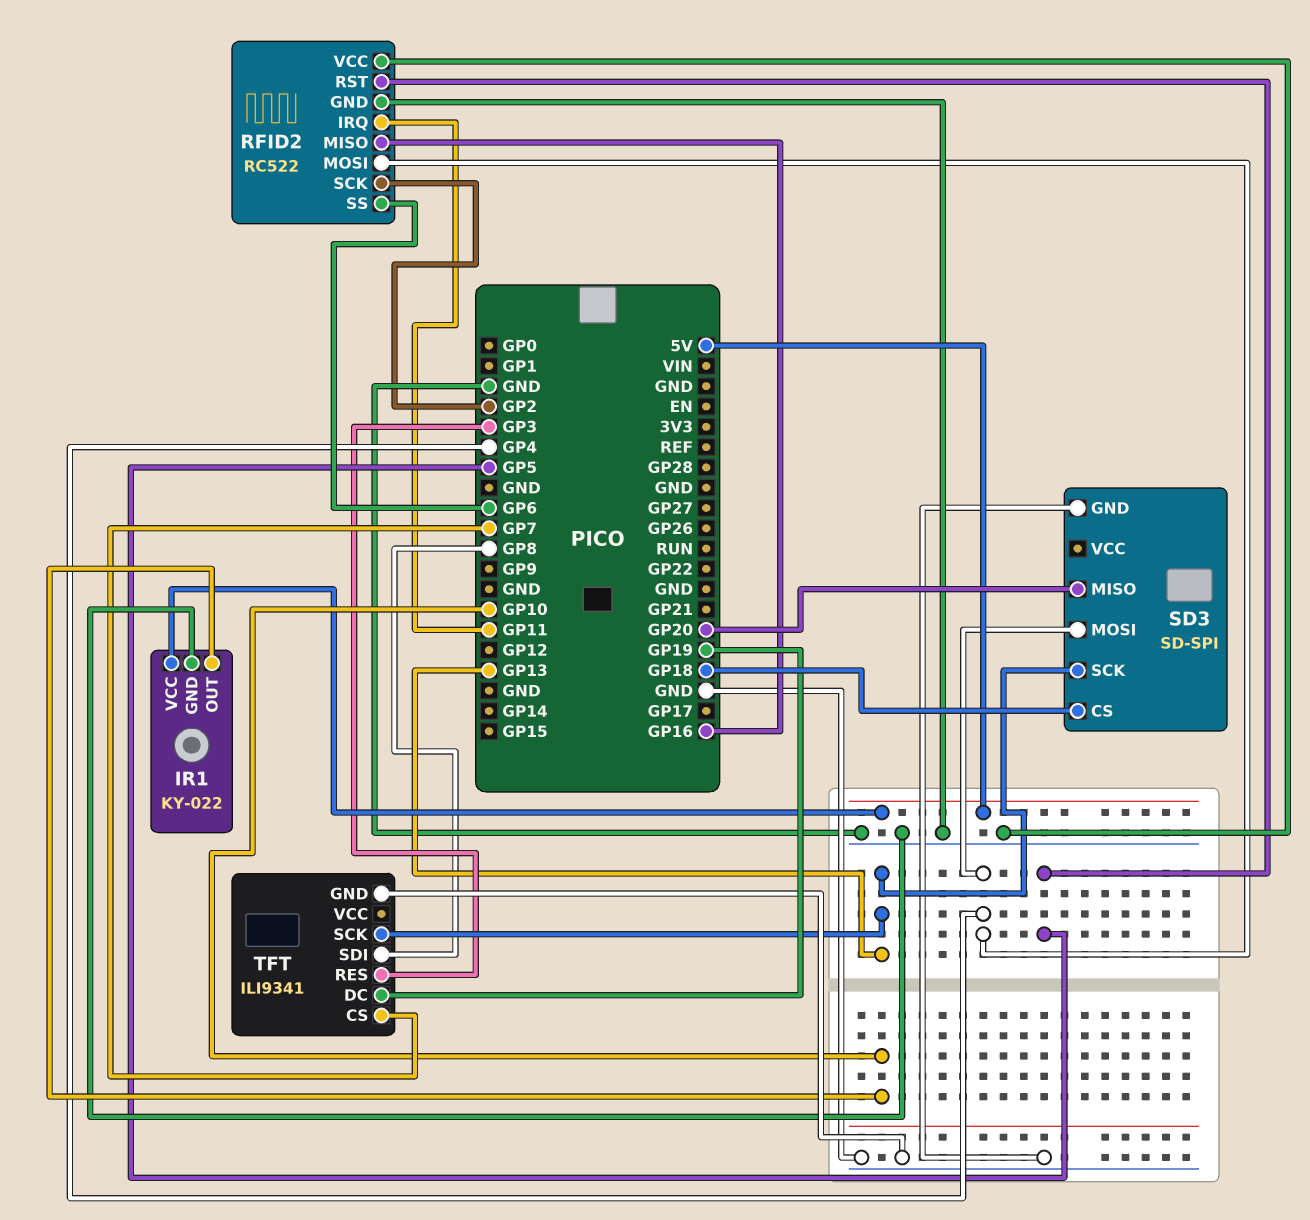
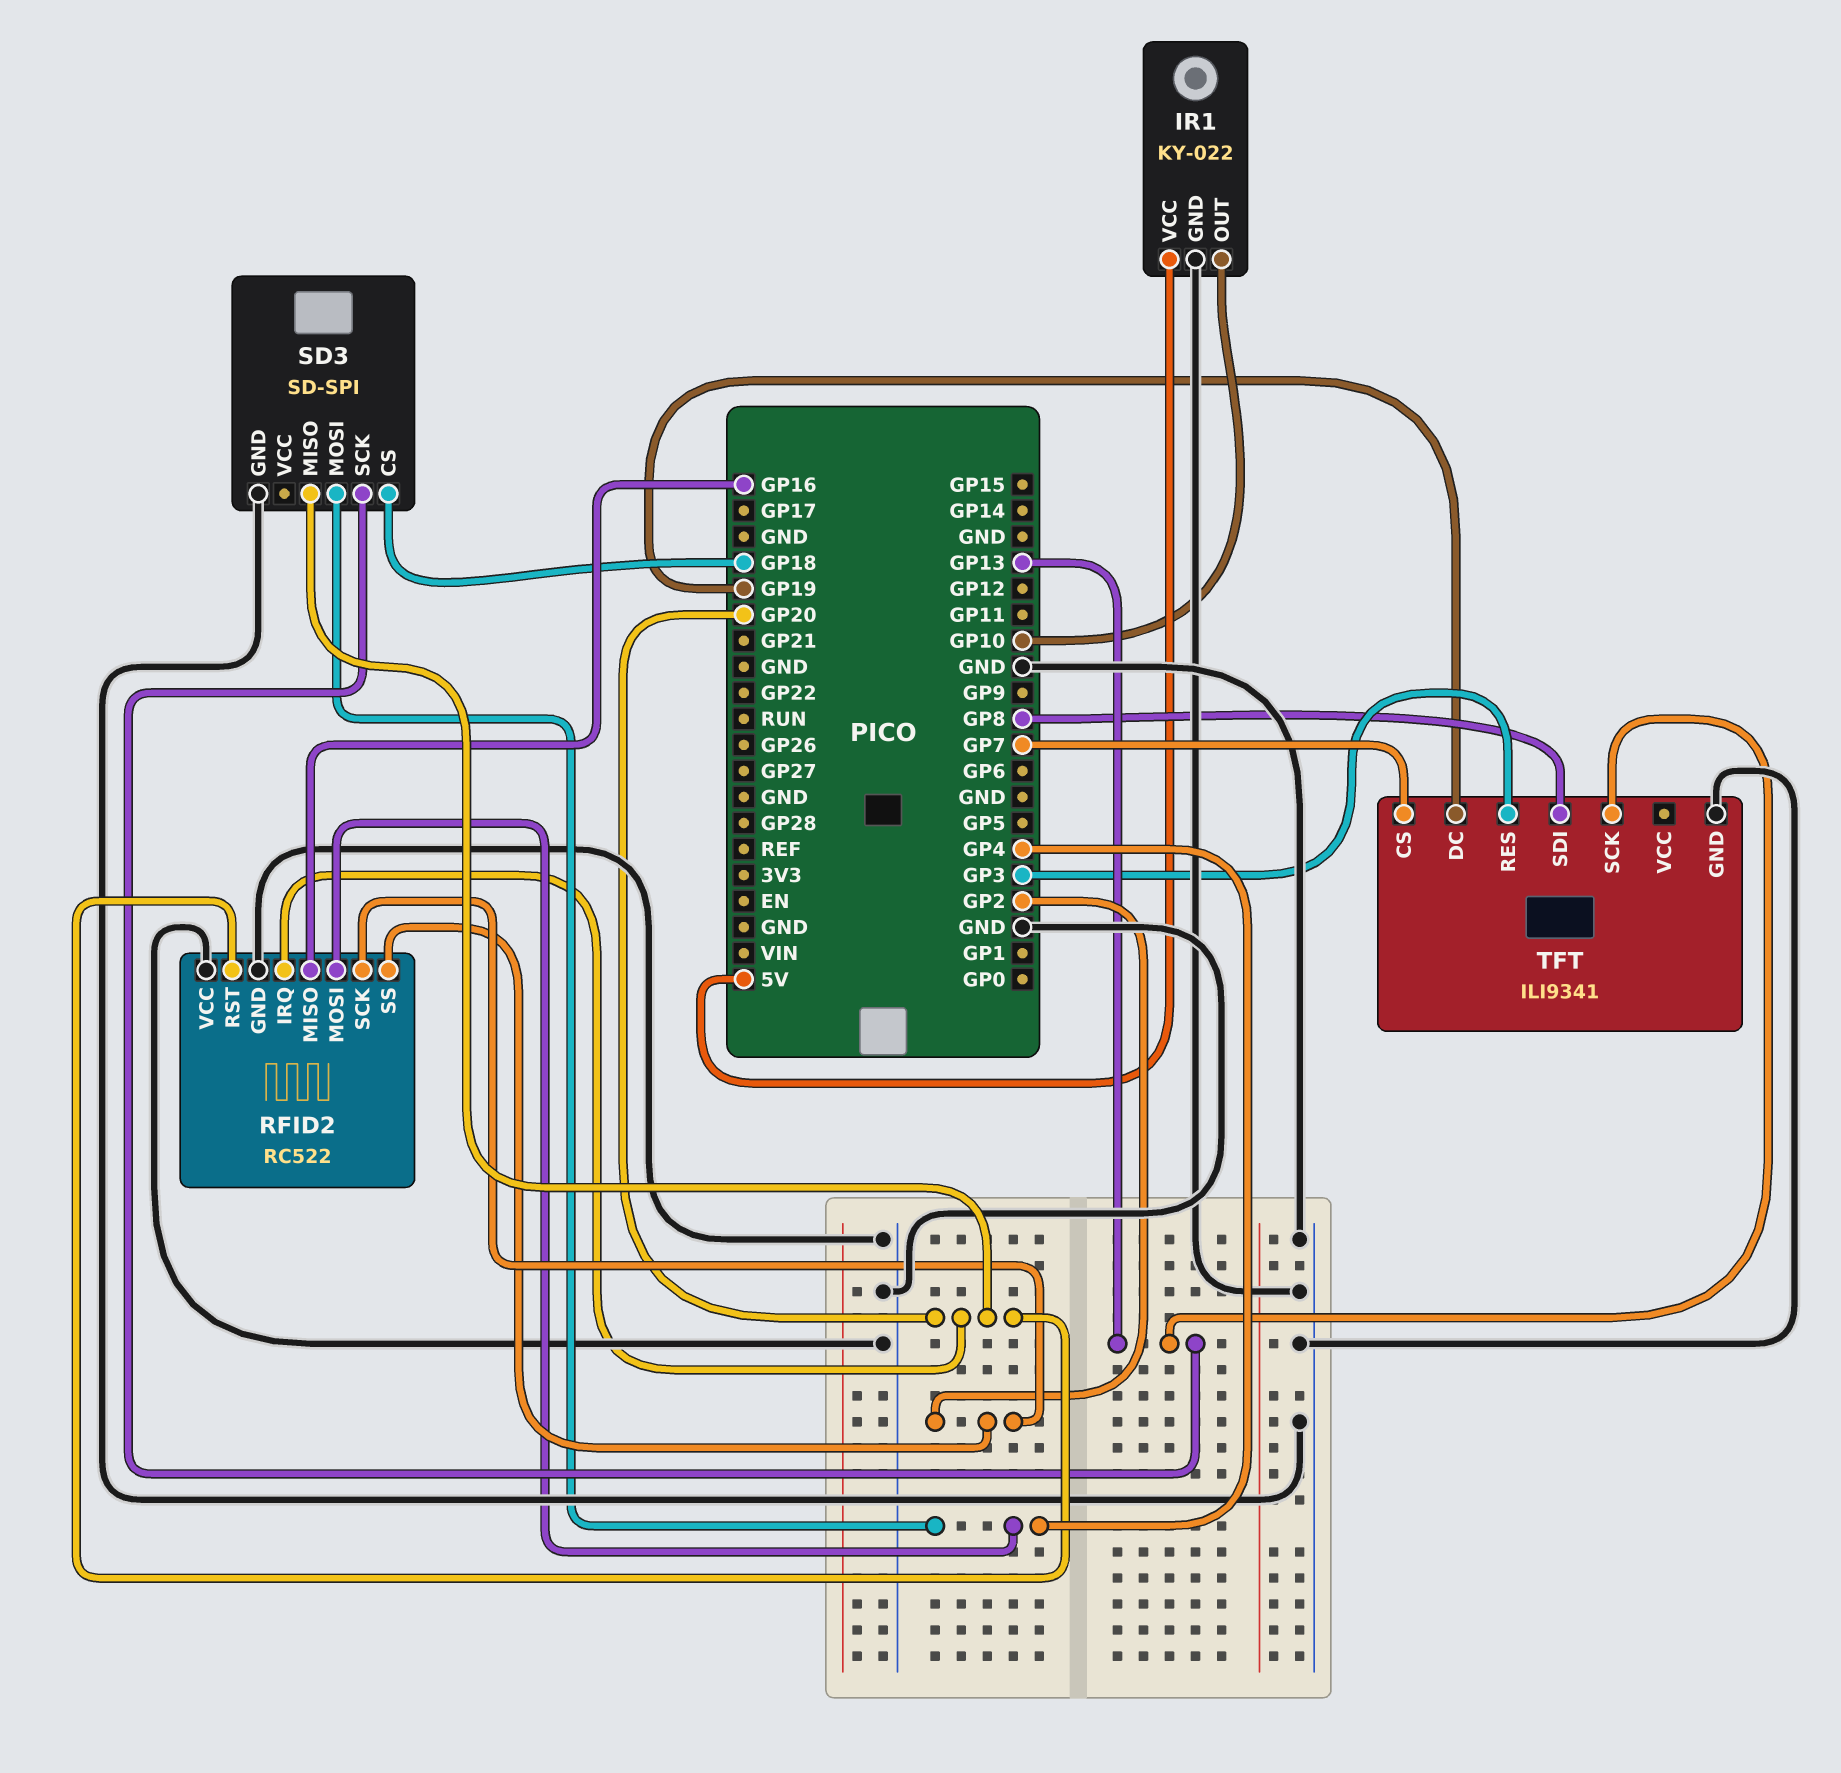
RFID2 pin IRQ: GP11 -> GP20
RFID2 pin RST: GP5 -> GP20
RFID2 pin SS: GP6 -> GP2

